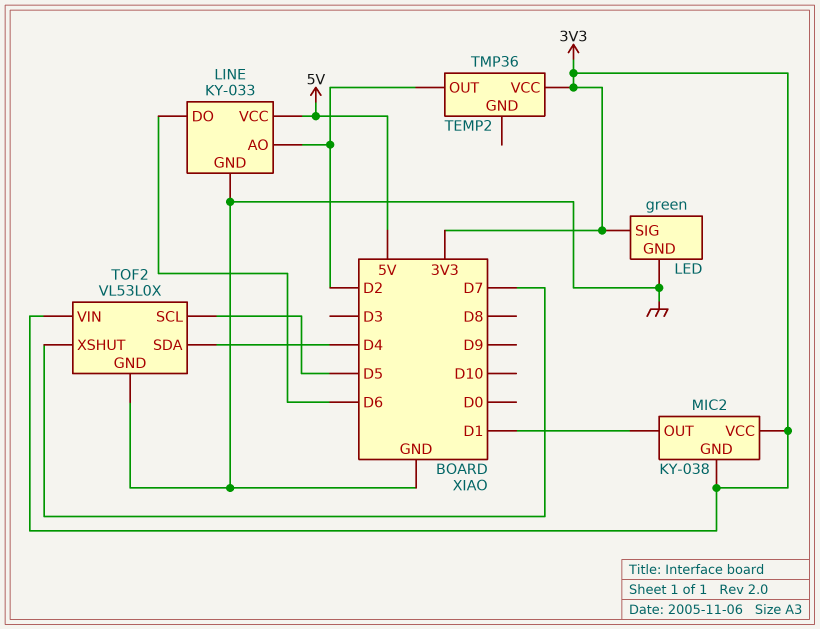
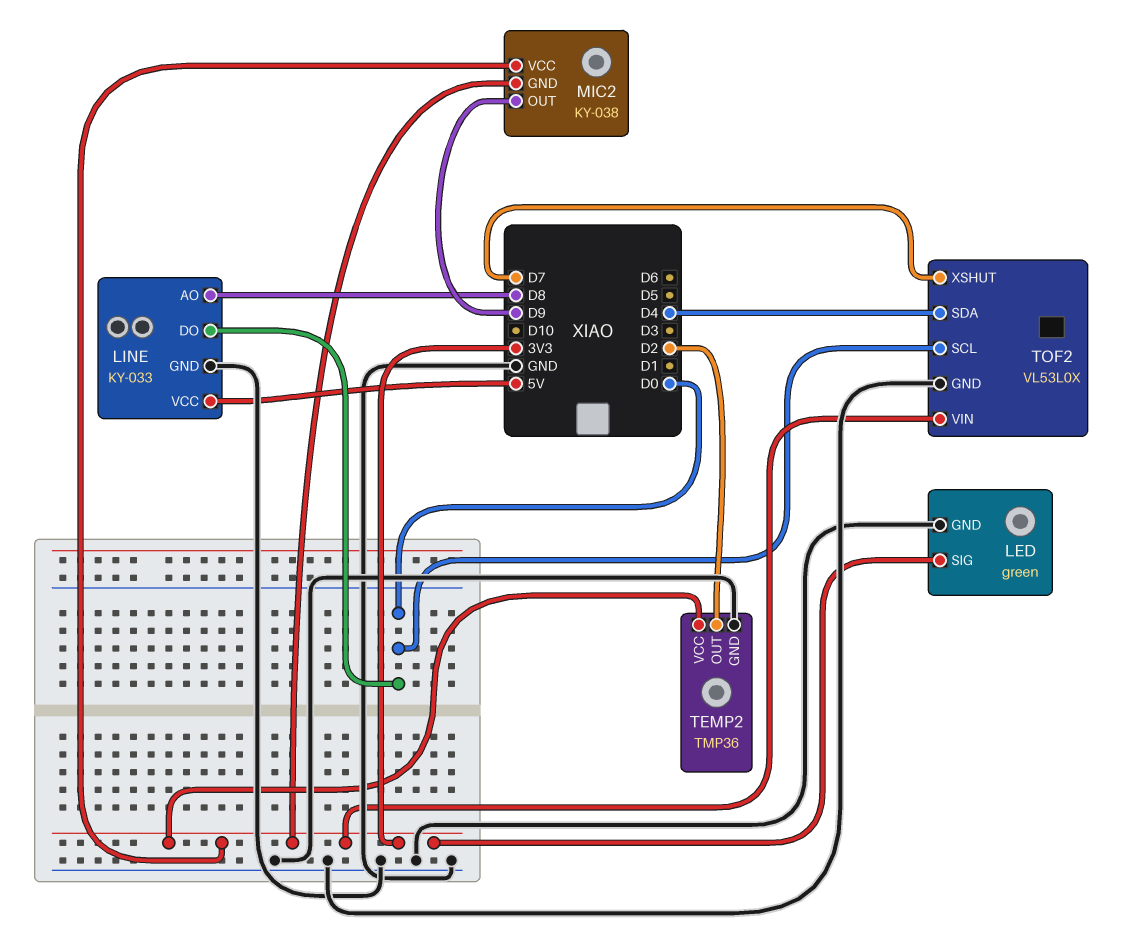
LINE pin AO: D2 -> D8
LINE pin DO: D6 -> D0
MIC2 pin OUT: D1 -> D9
TEMP2 pin GND: none -> GND
TOF2 pin SCL: D5 -> D0

